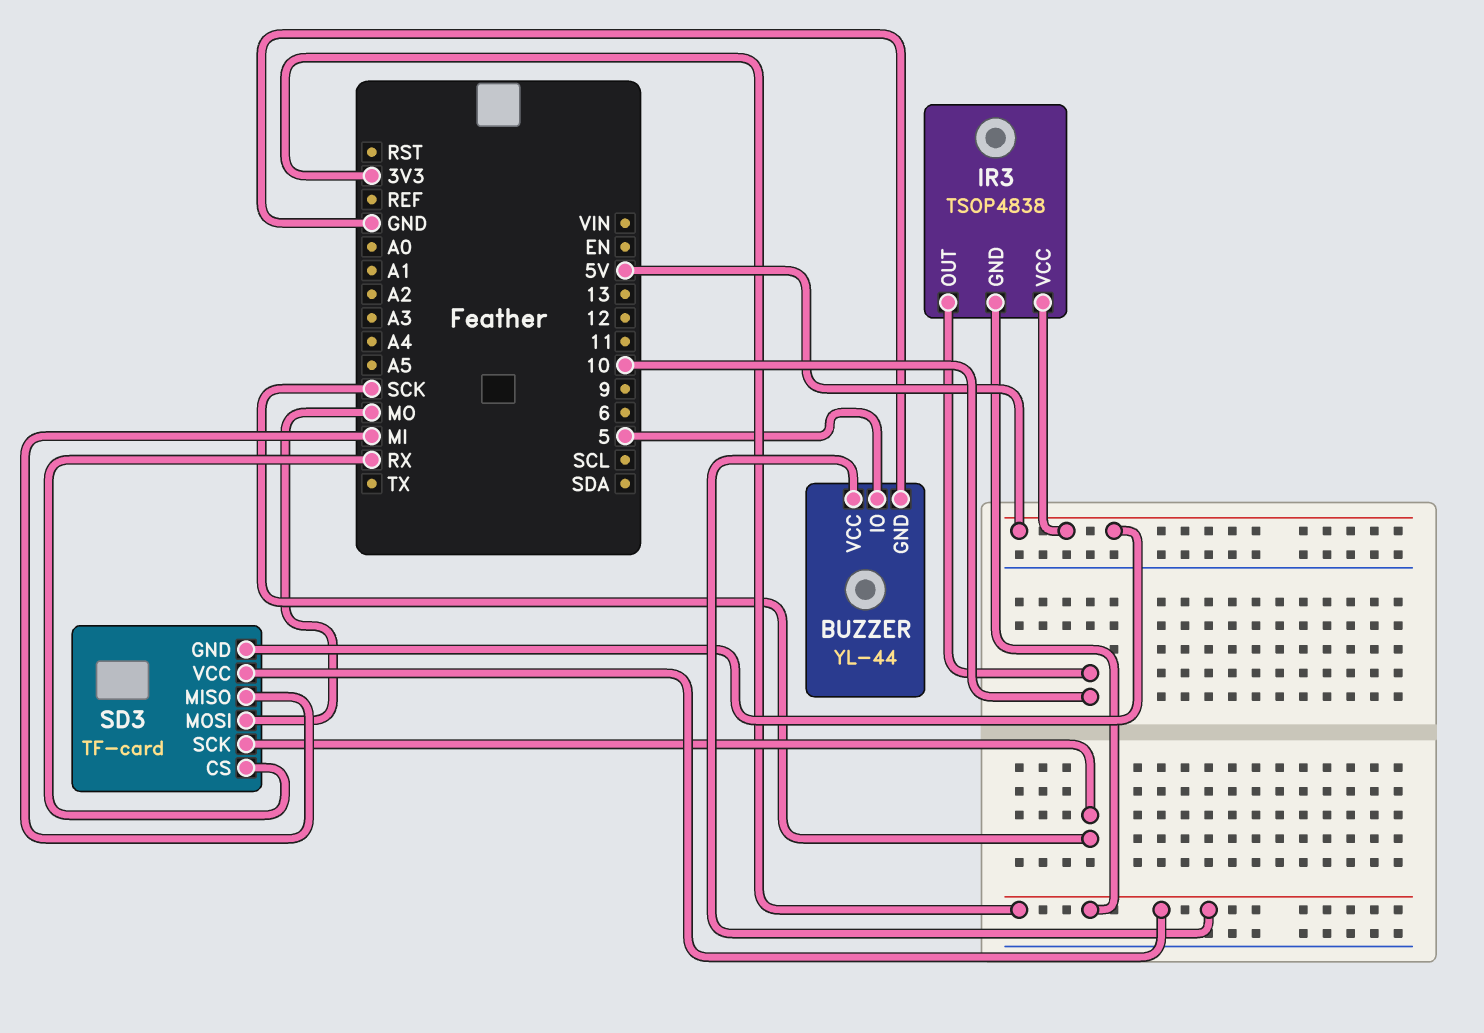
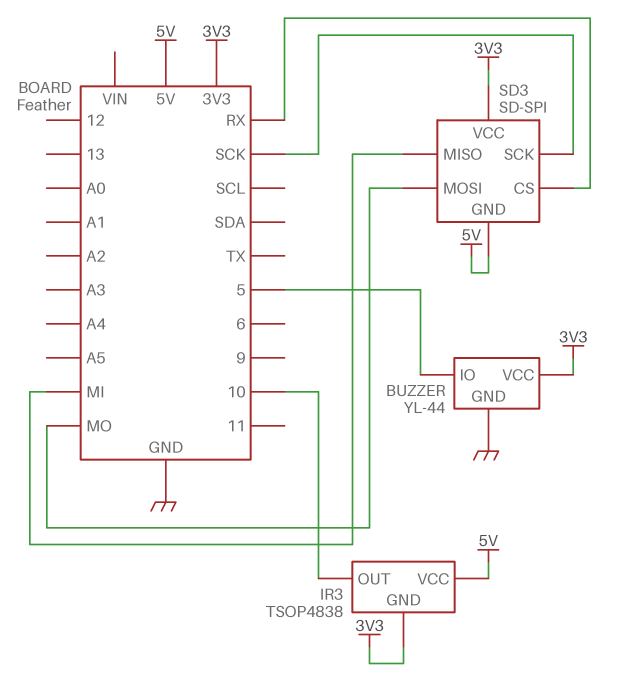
SD3: TF-card -> SD-SPI

